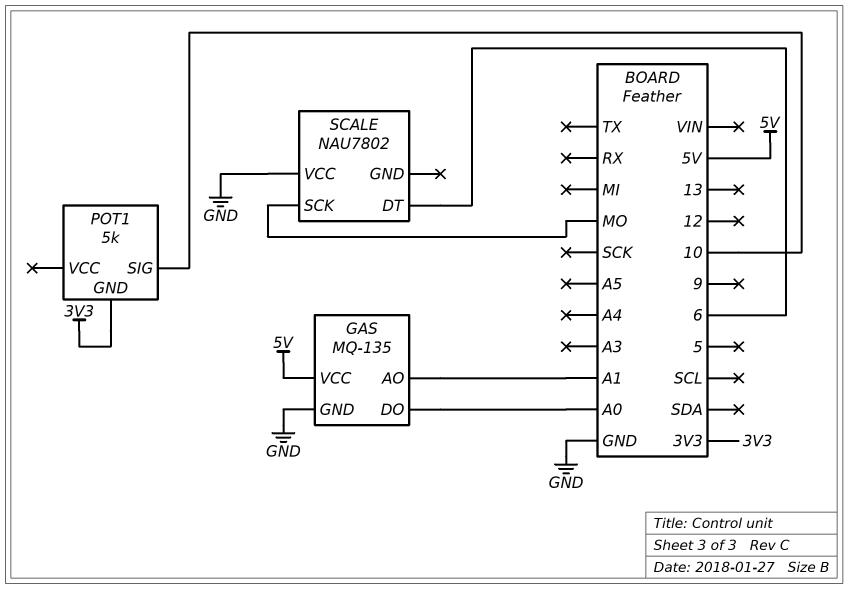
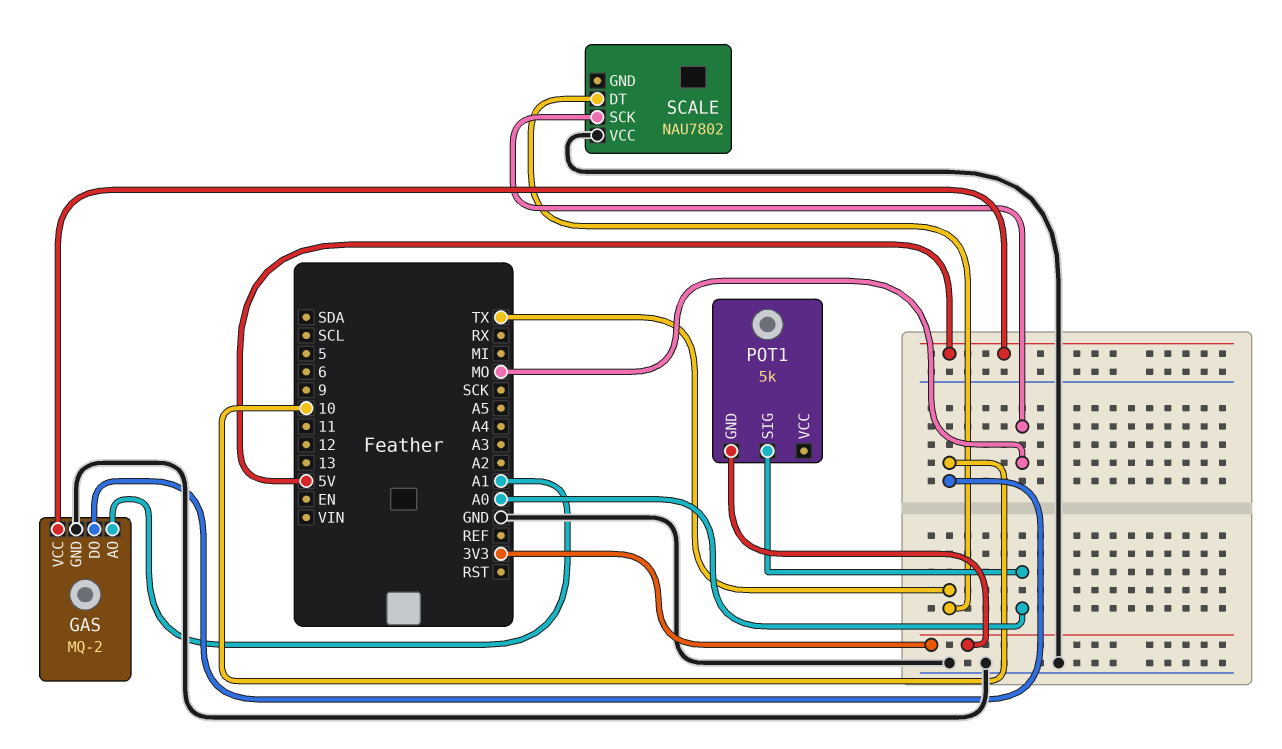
GAS: MQ-135 -> MQ-2
GAS pin DO: A0 -> 10
POT1 pin SIG: 10 -> A0
SCALE pin DT: 6 -> TX

